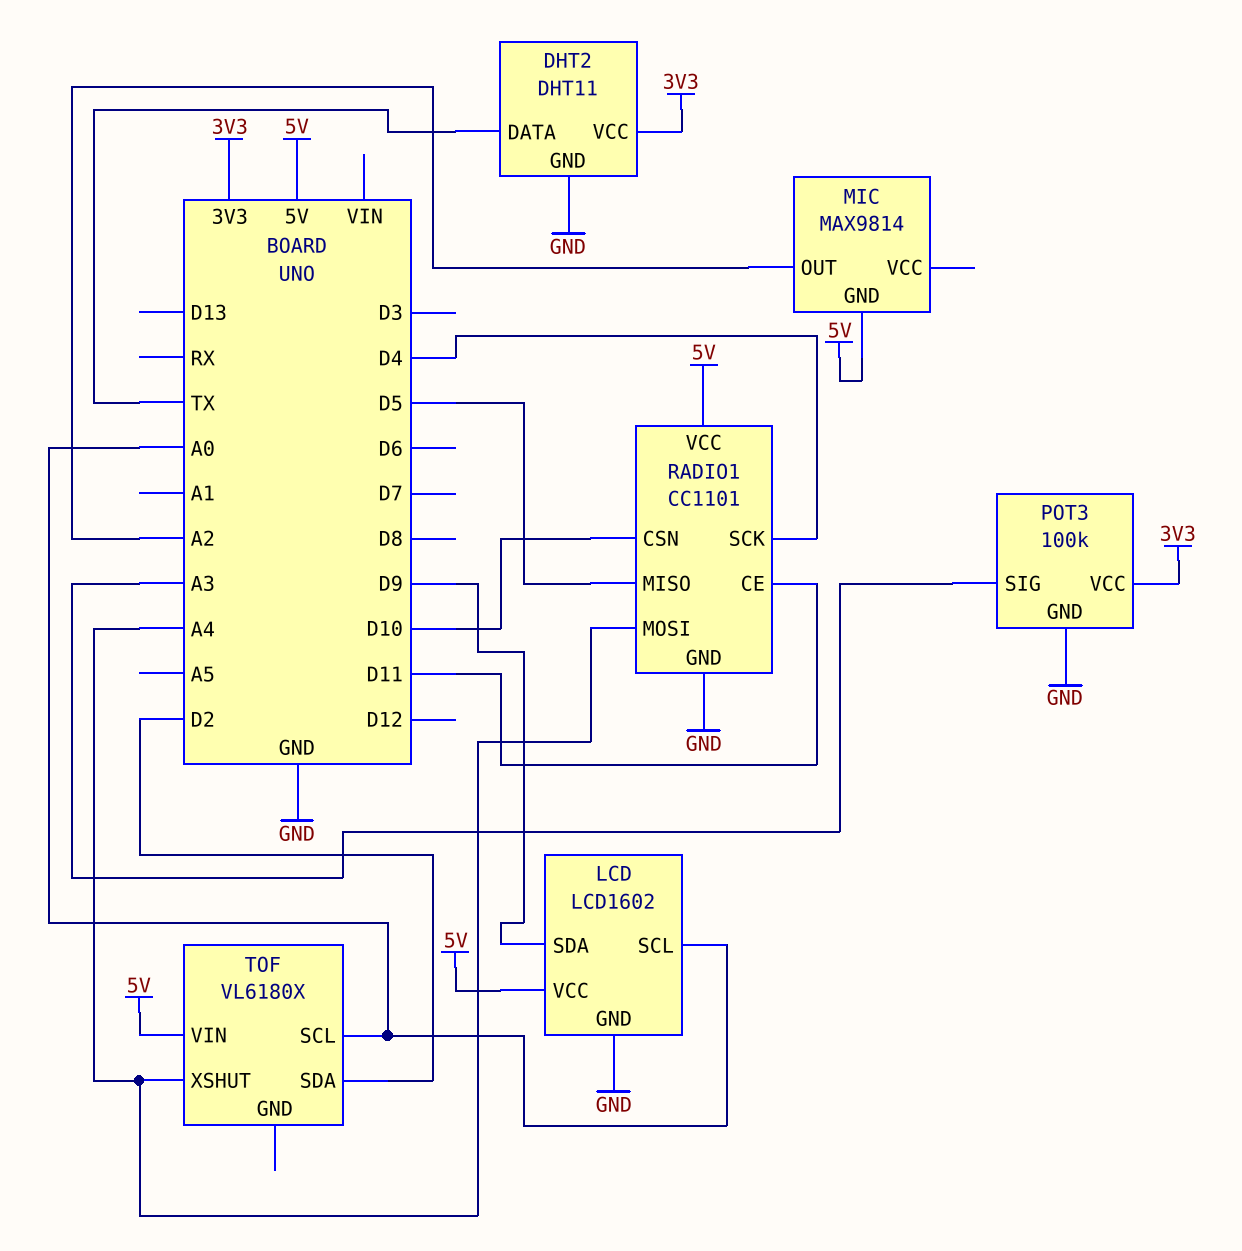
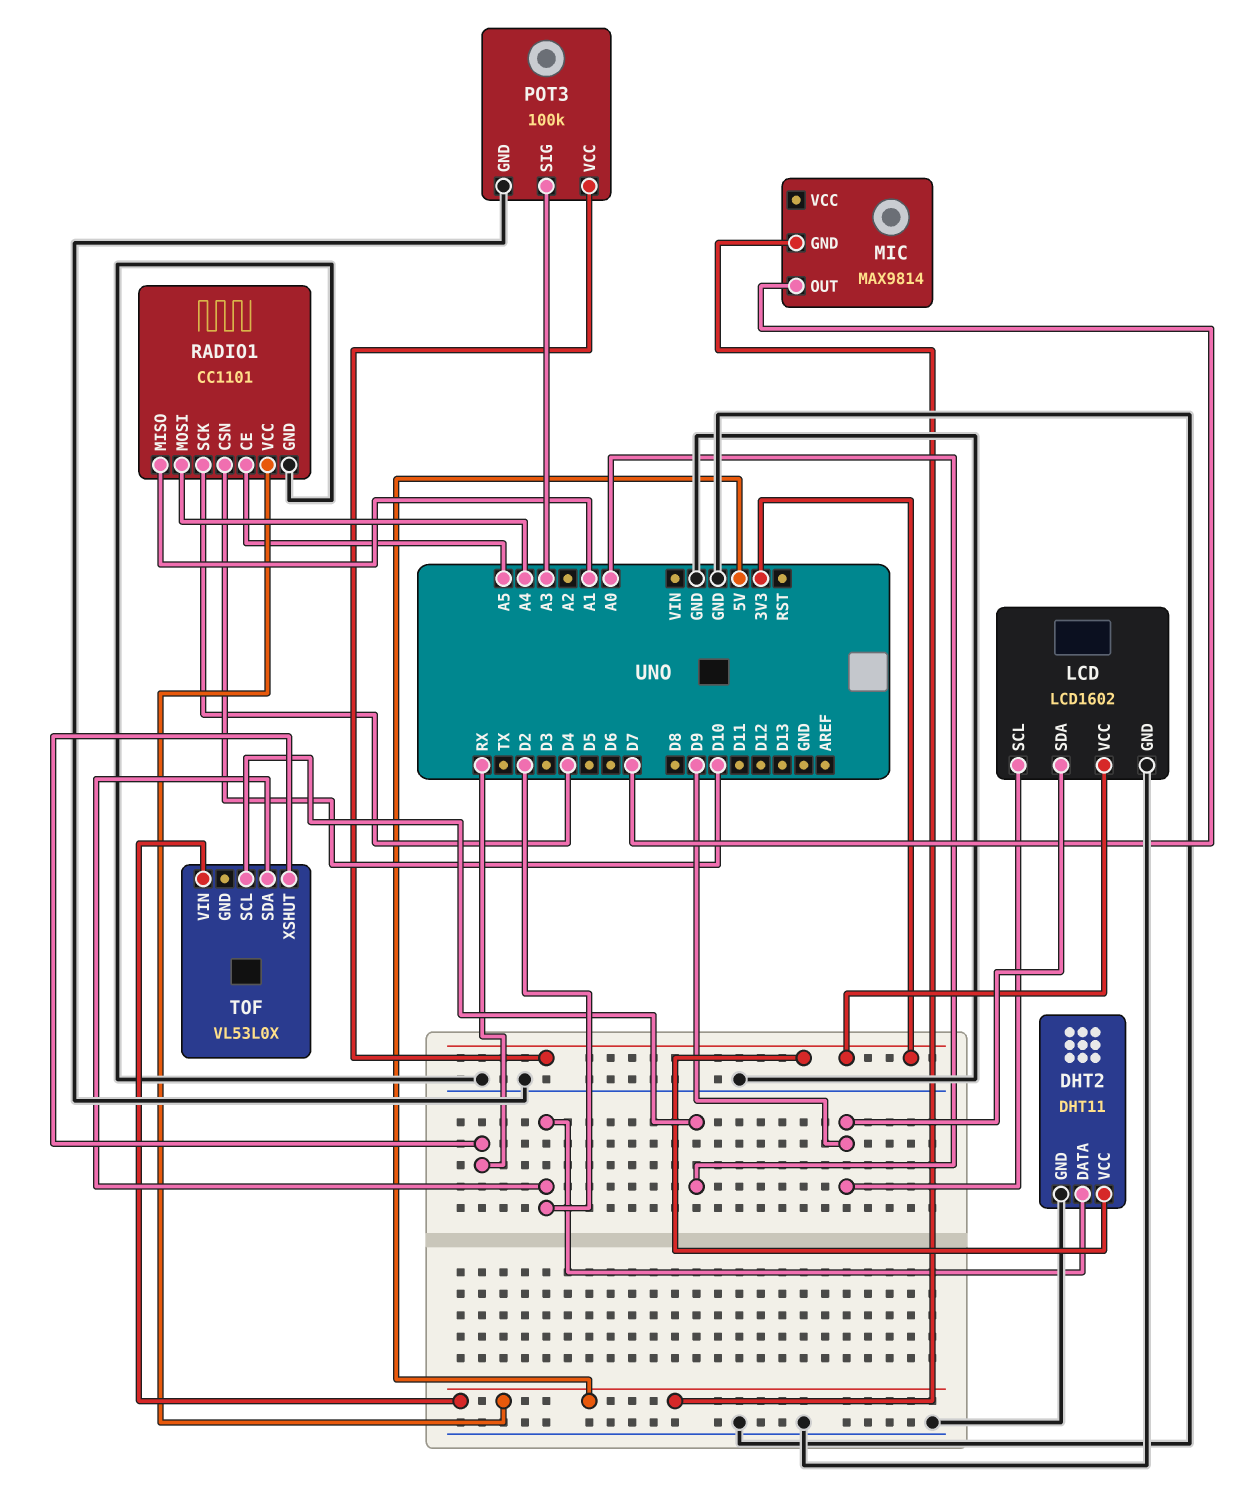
DHT2 pin DATA: TX -> D2
LCD pin SCL: A0 -> D9
LCD pin VCC: 5V -> 3V3
MIC pin OUT: A2 -> D7
RADIO1 pin CE: D11 -> A5
RADIO1 pin MISO: D5 -> A1
TOF: VL6180X -> VL53L0X
TOF pin XSHUT: A4 -> RX

